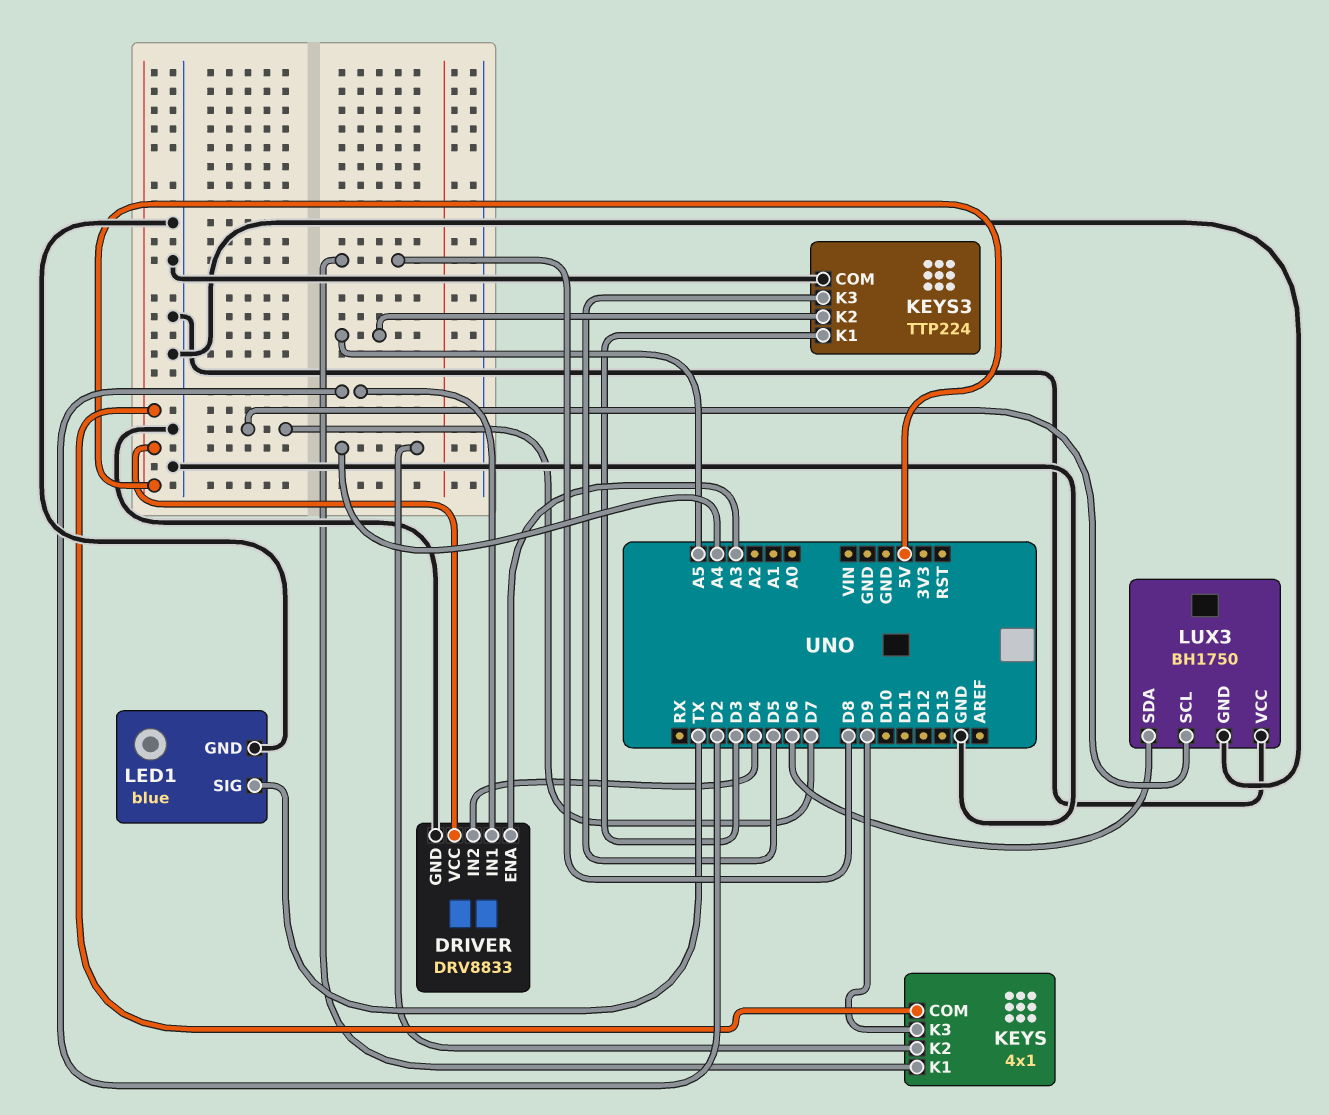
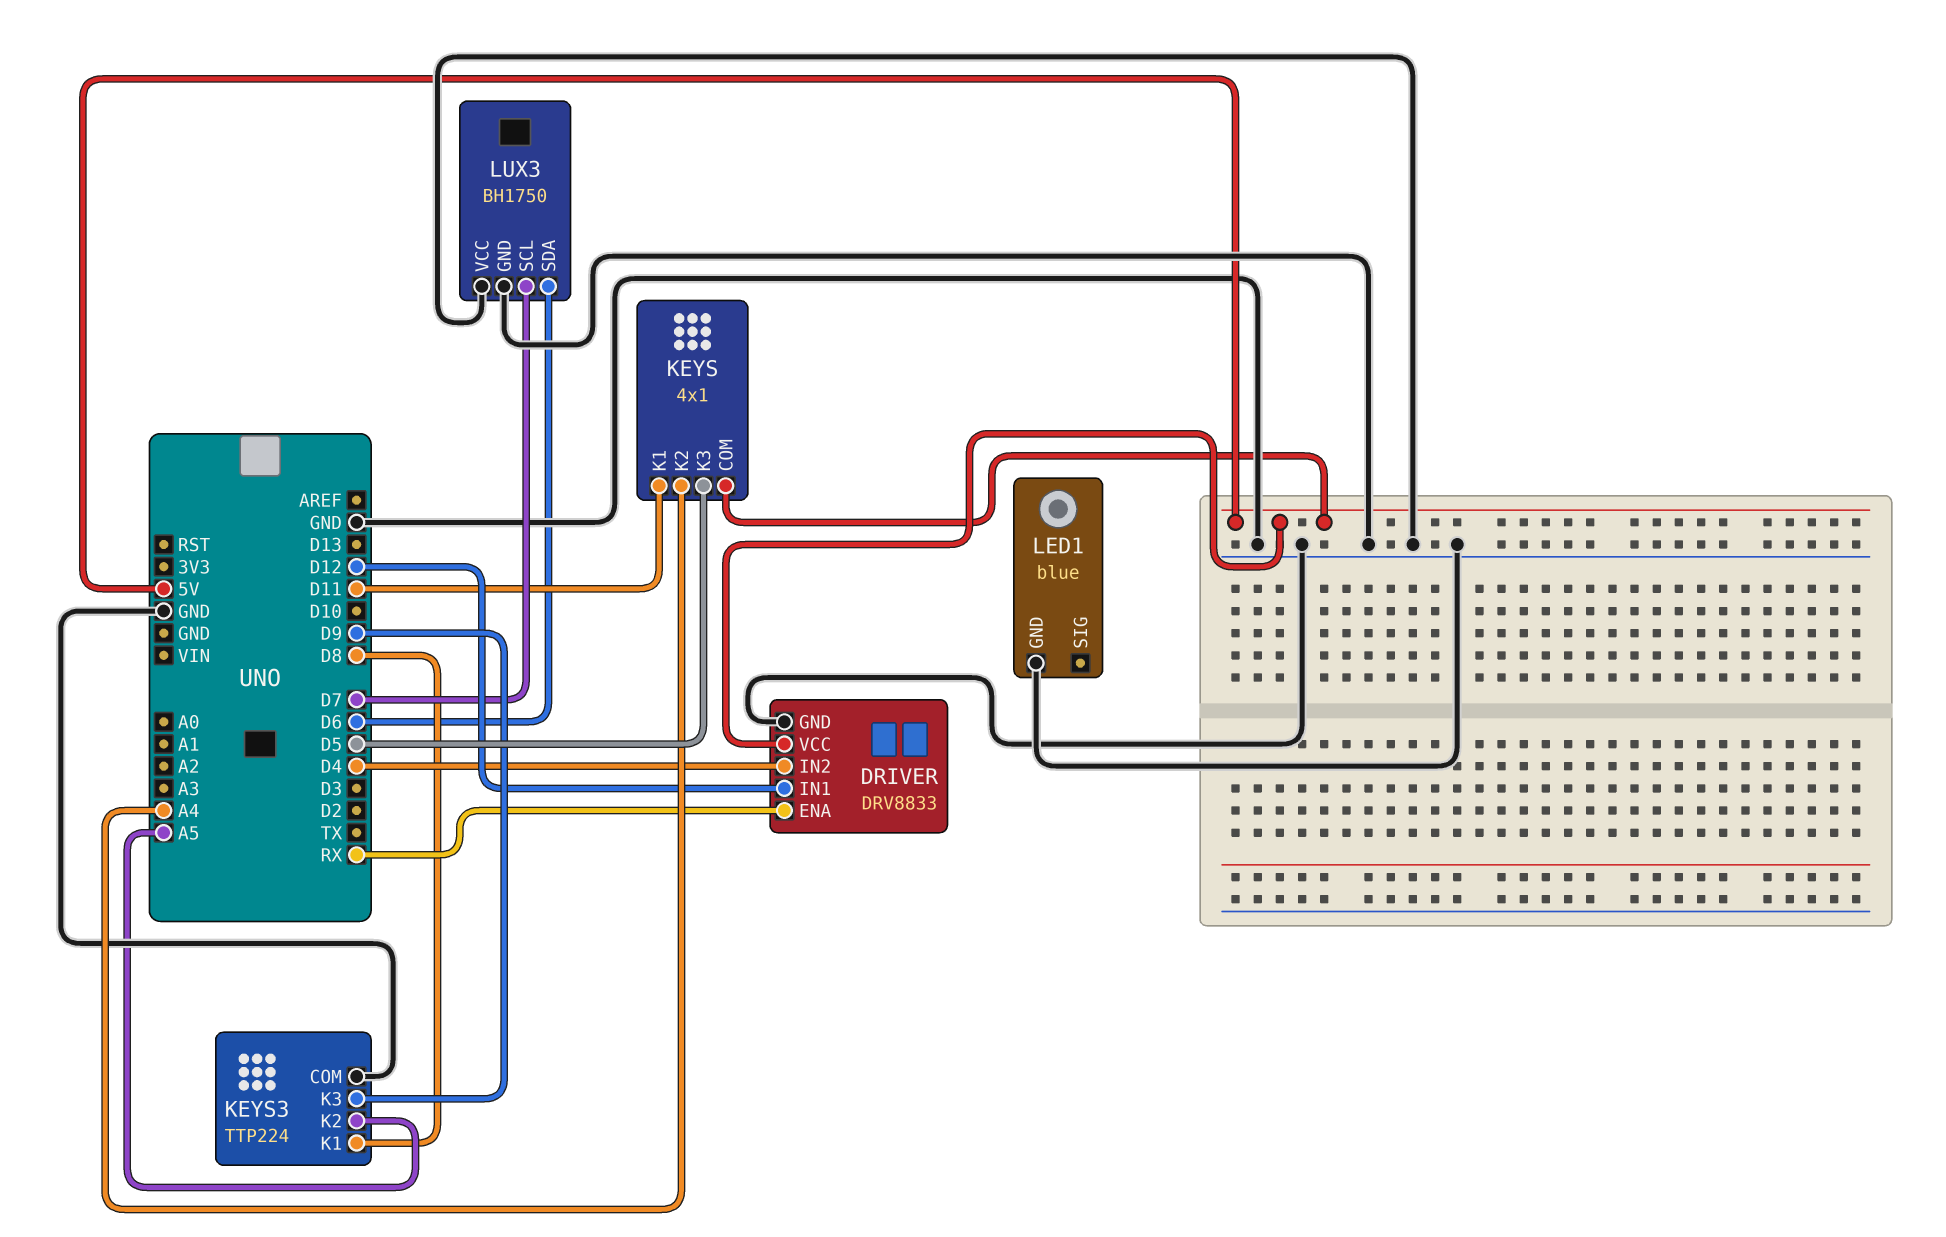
DRIVER pin ENA: A3 -> RX
DRIVER pin IN1: D2 -> D12
KEYS pin K1: D8 -> D11
KEYS pin K3: D9 -> D5
KEYS3 pin K1: D3 -> D8
KEYS3 pin K3: D5 -> D9
LED1 pin SIG: TX -> none

